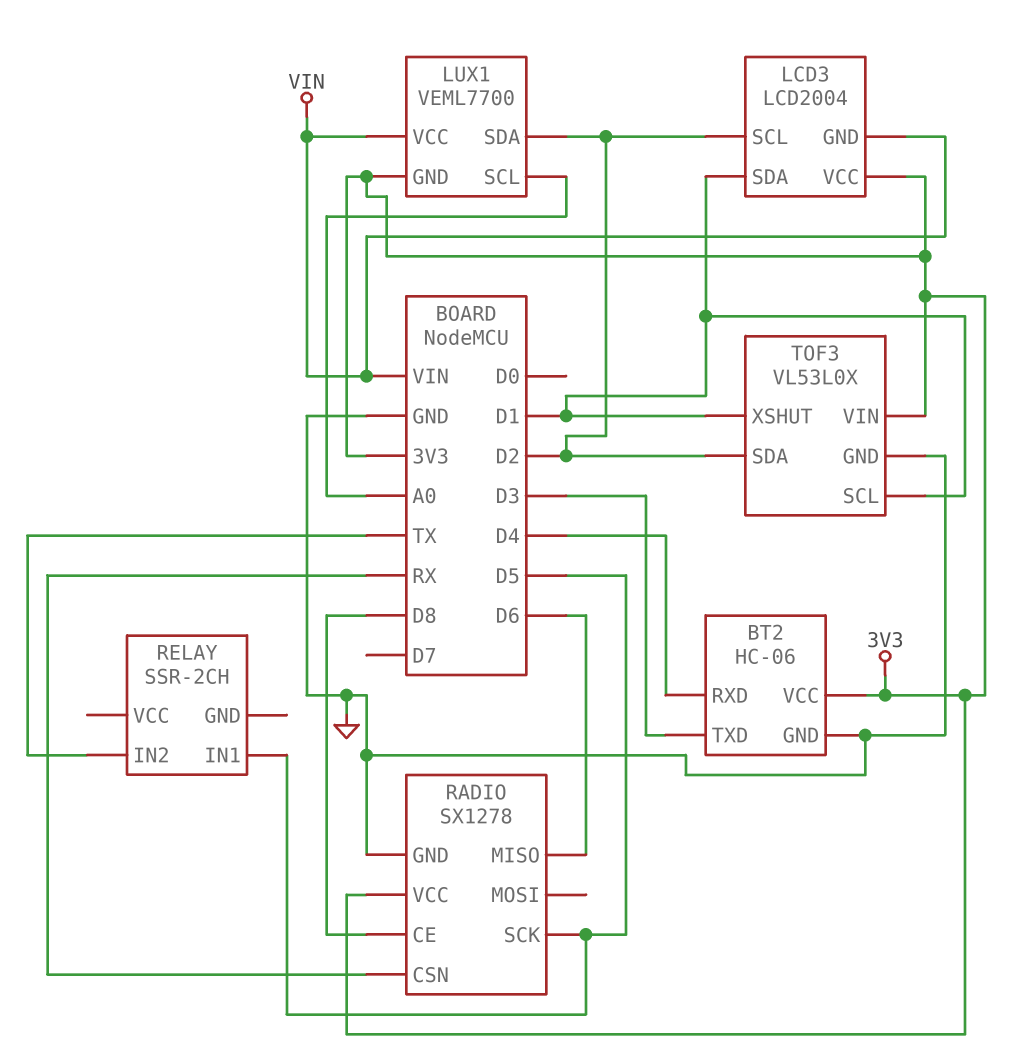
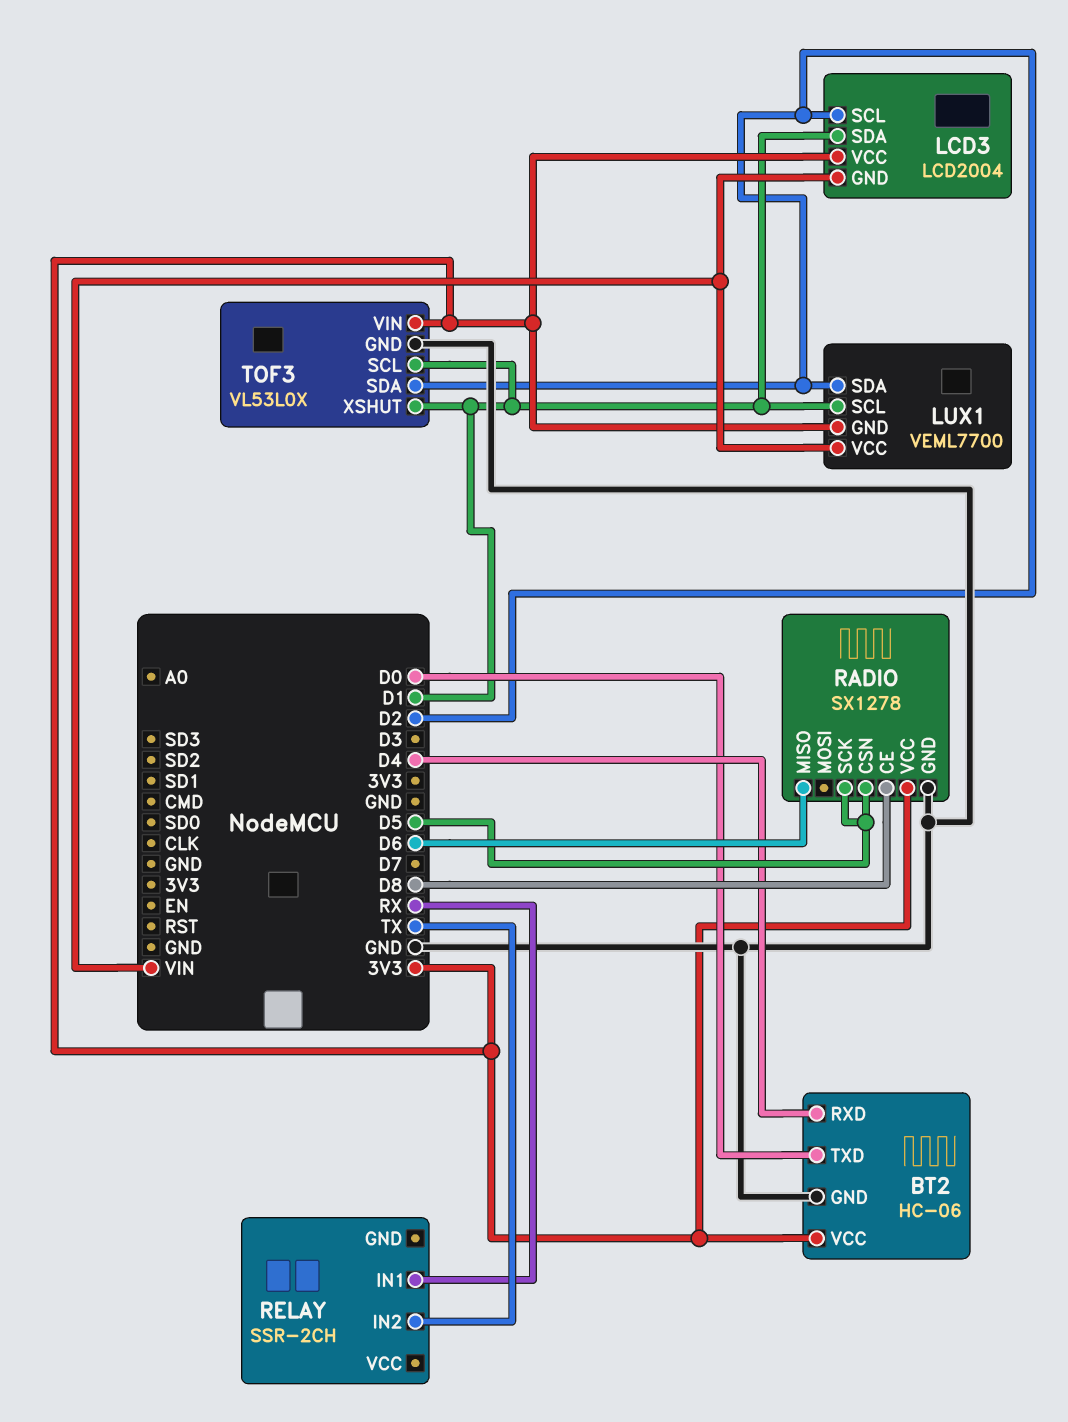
BT2 pin TXD: D3 -> D0
LUX1 pin SCL: A0 -> D1
RADIO pin CSN: RX -> D5
RELAY pin IN1: D5 -> RX

